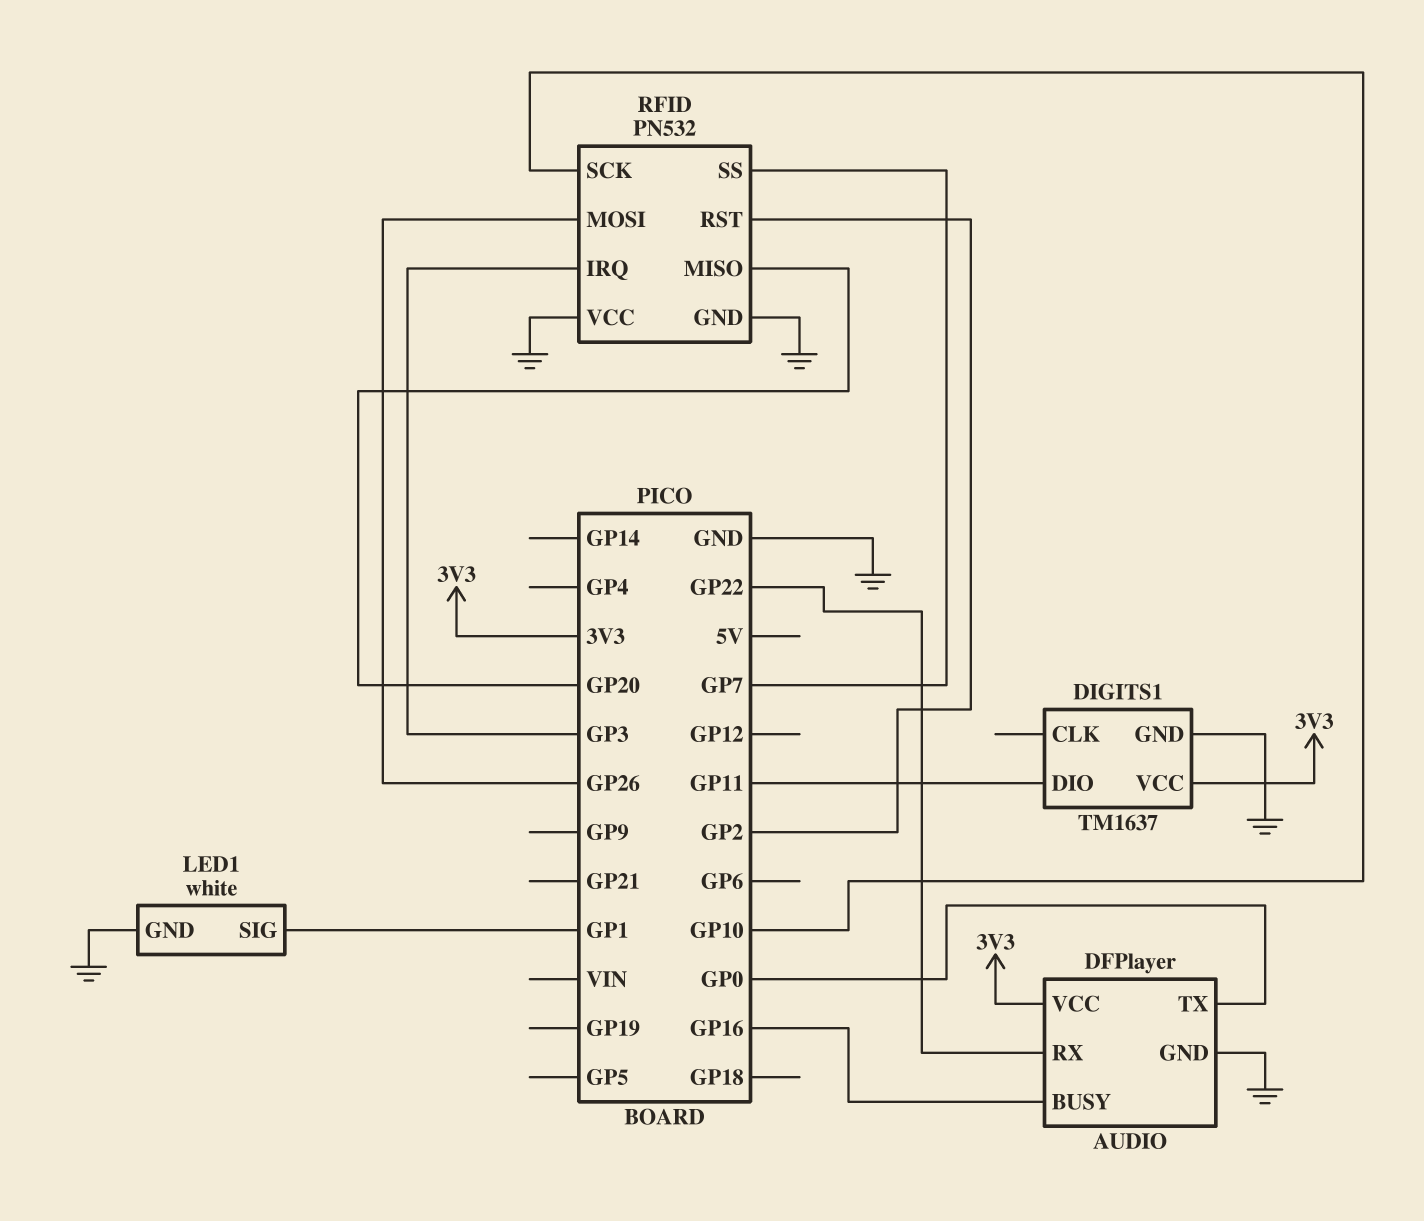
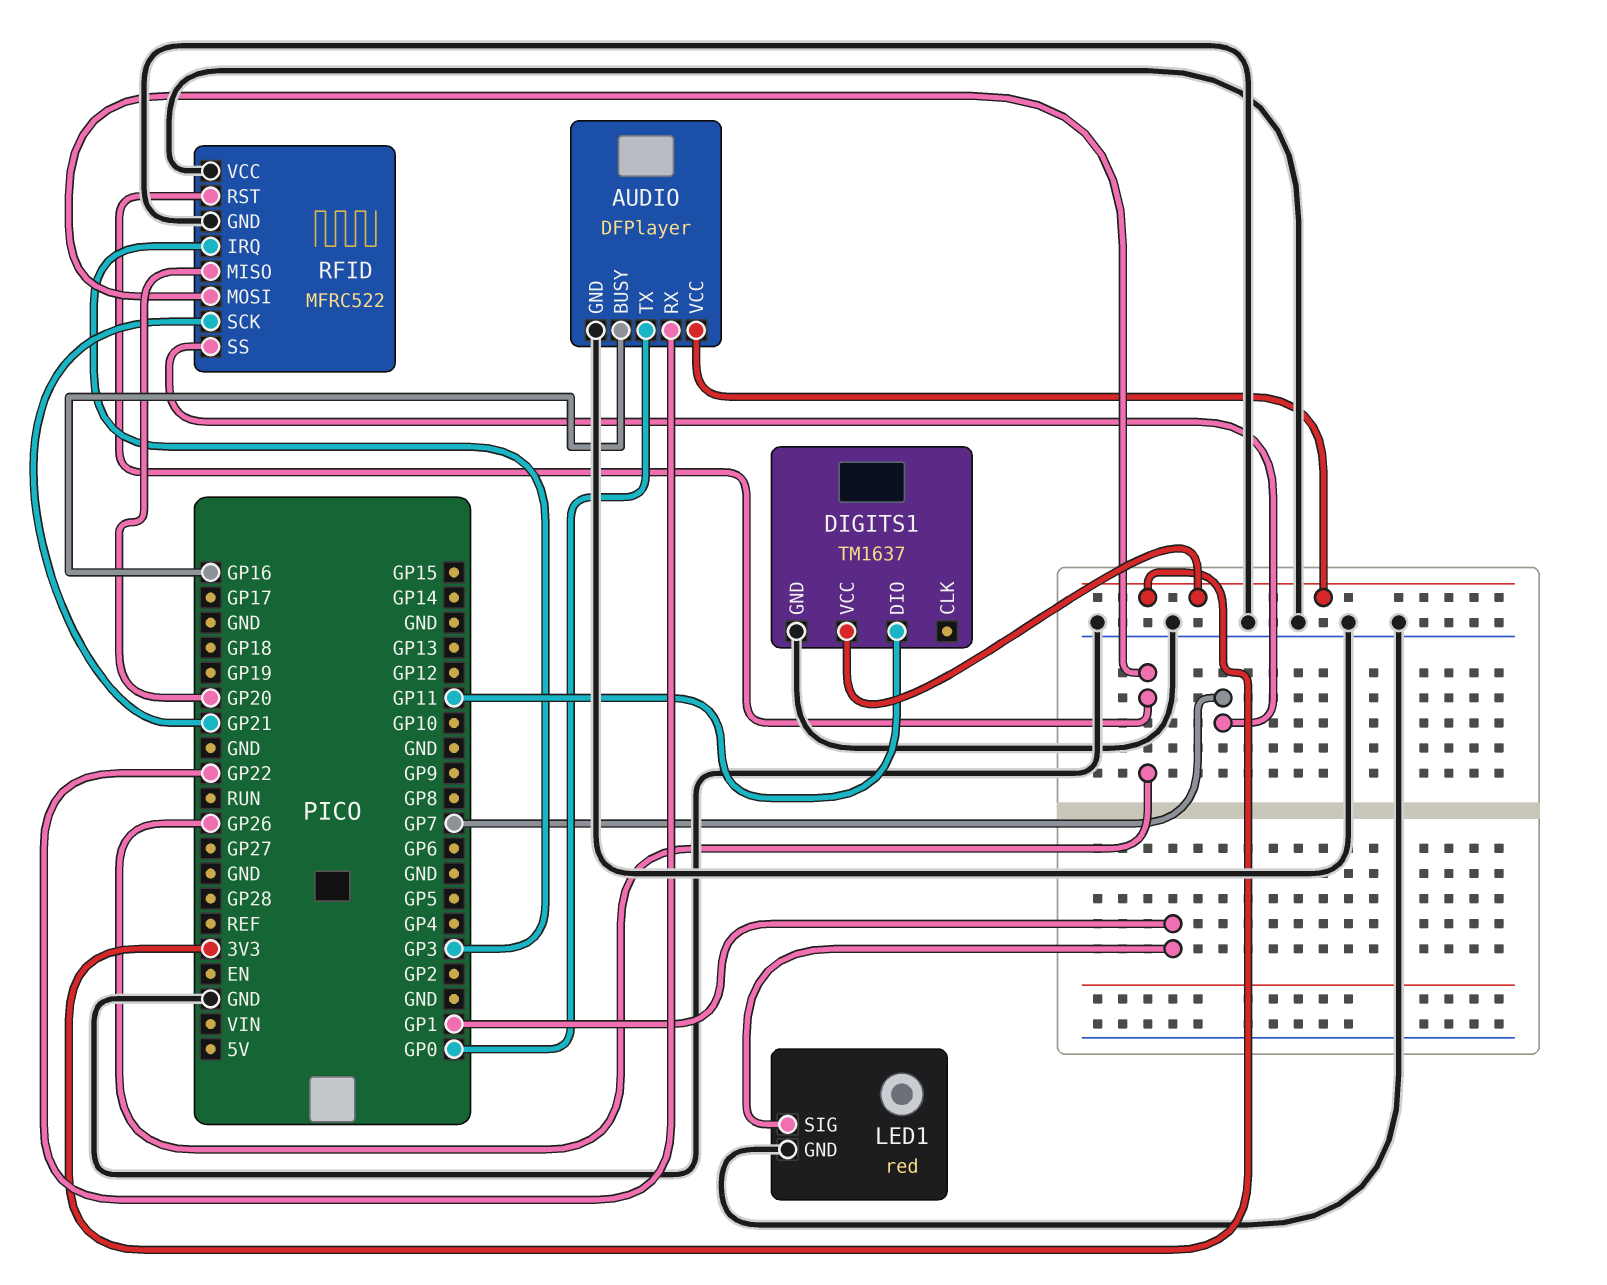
LED1: white -> red
RFID: PN532 -> MFRC522
RFID pin RST: GP2 -> GP26
RFID pin SCK: GP10 -> GP21

